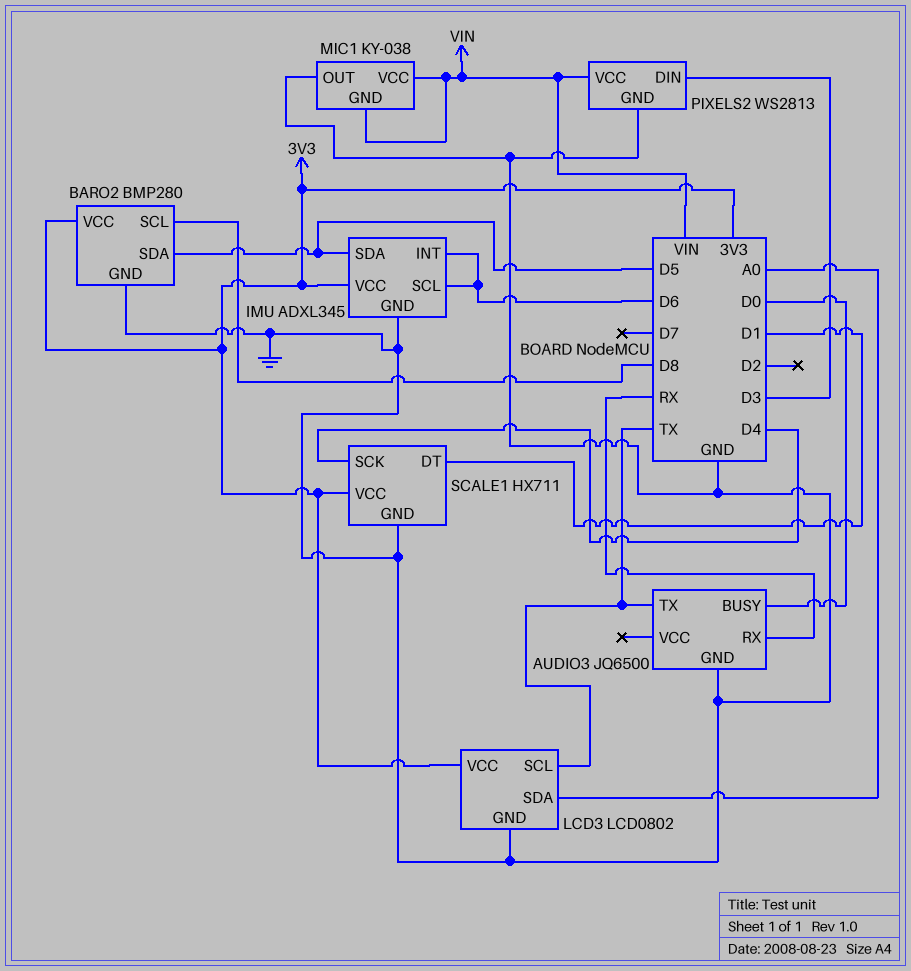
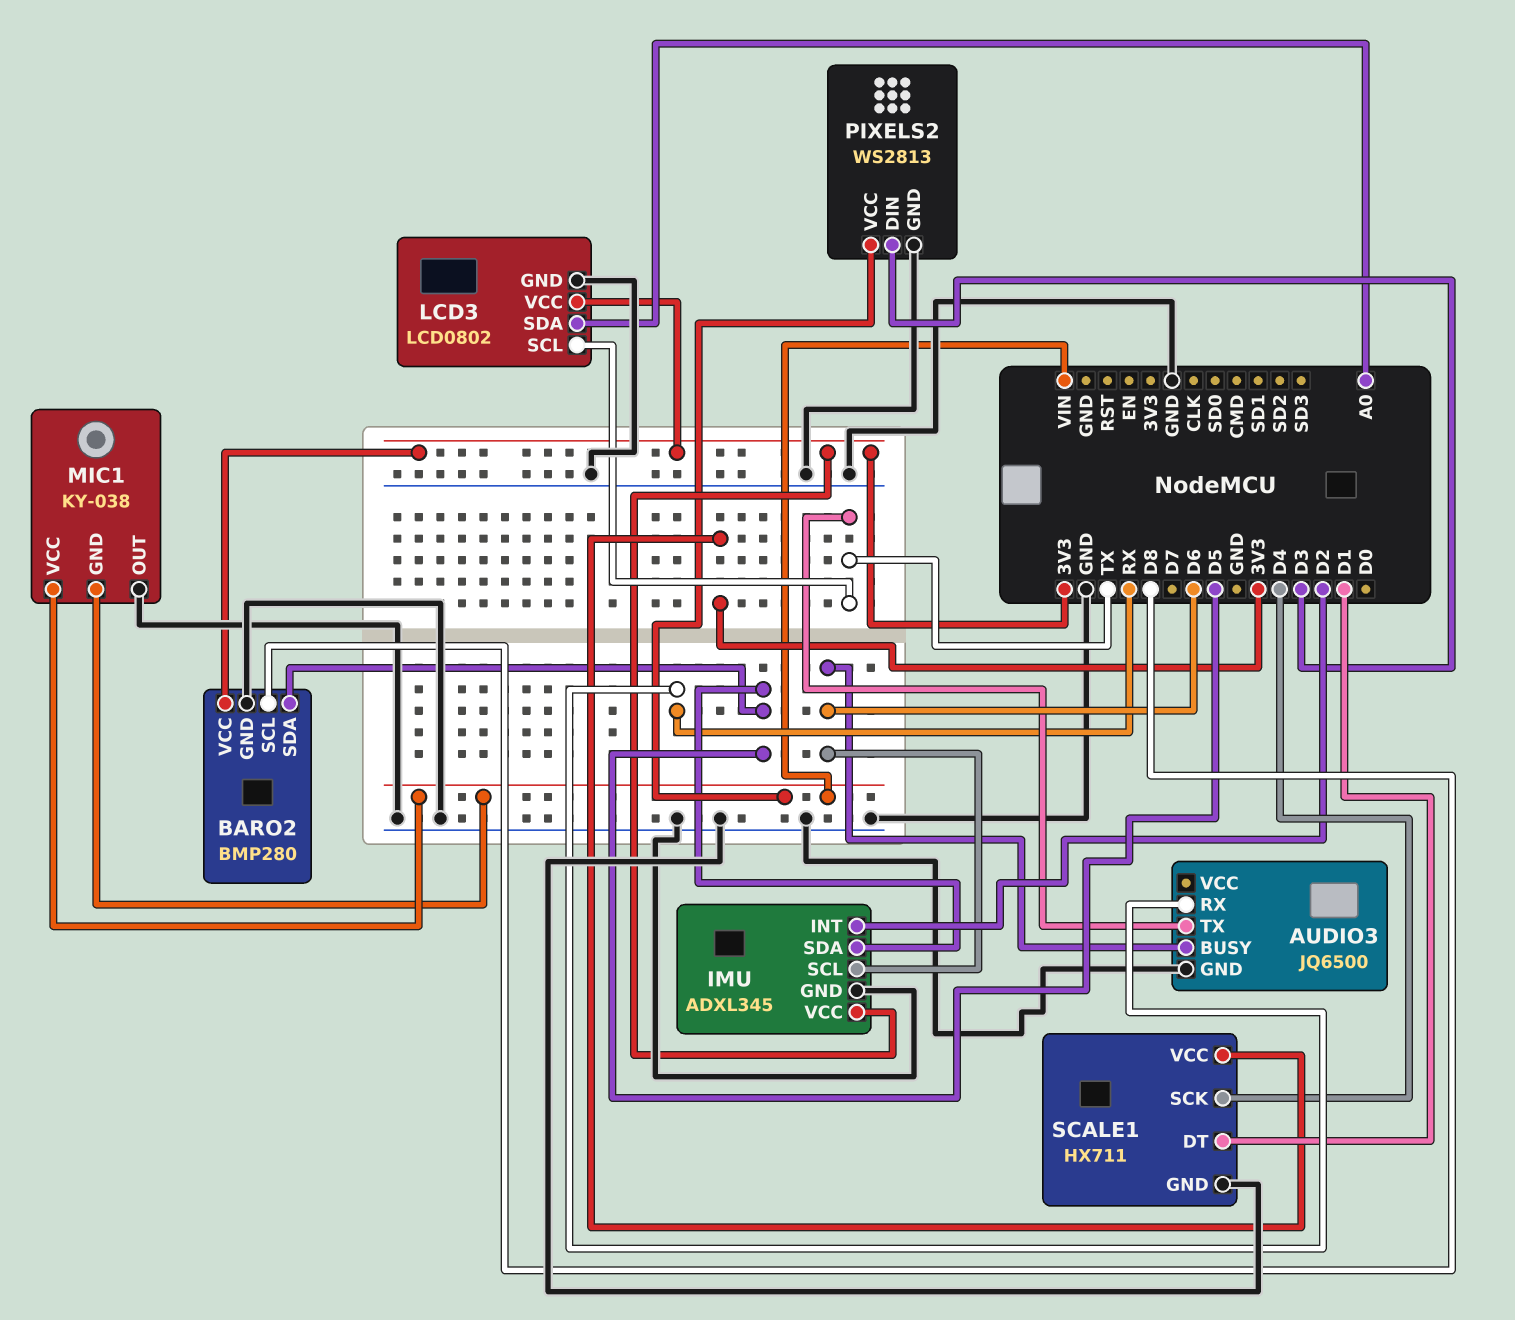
AUDIO3 pin BUSY: D0 -> D6
IMU pin INT: D6 -> D2

